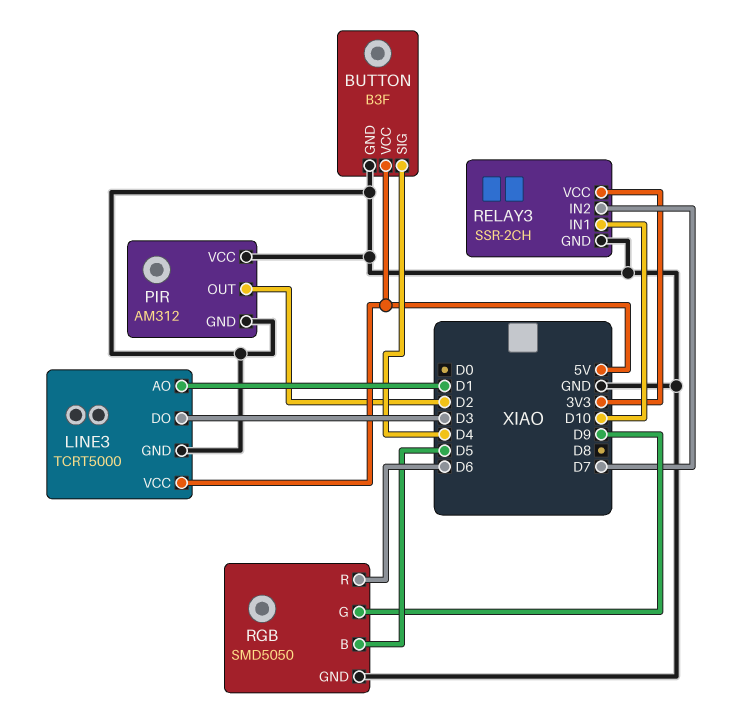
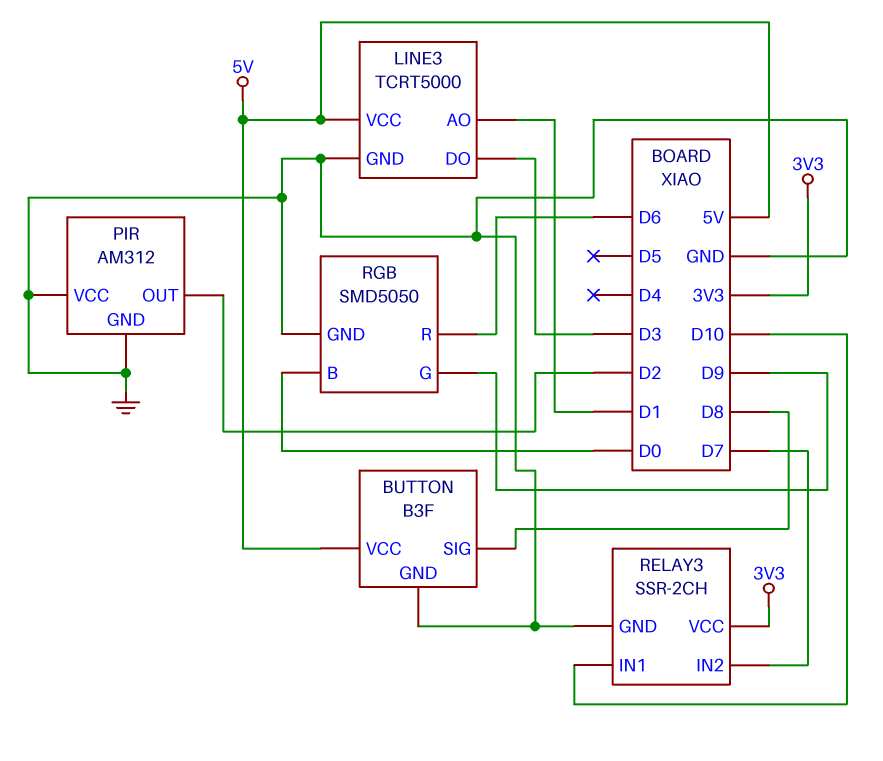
BUTTON pin SIG: D4 -> D8
RGB pin B: D5 -> D0

